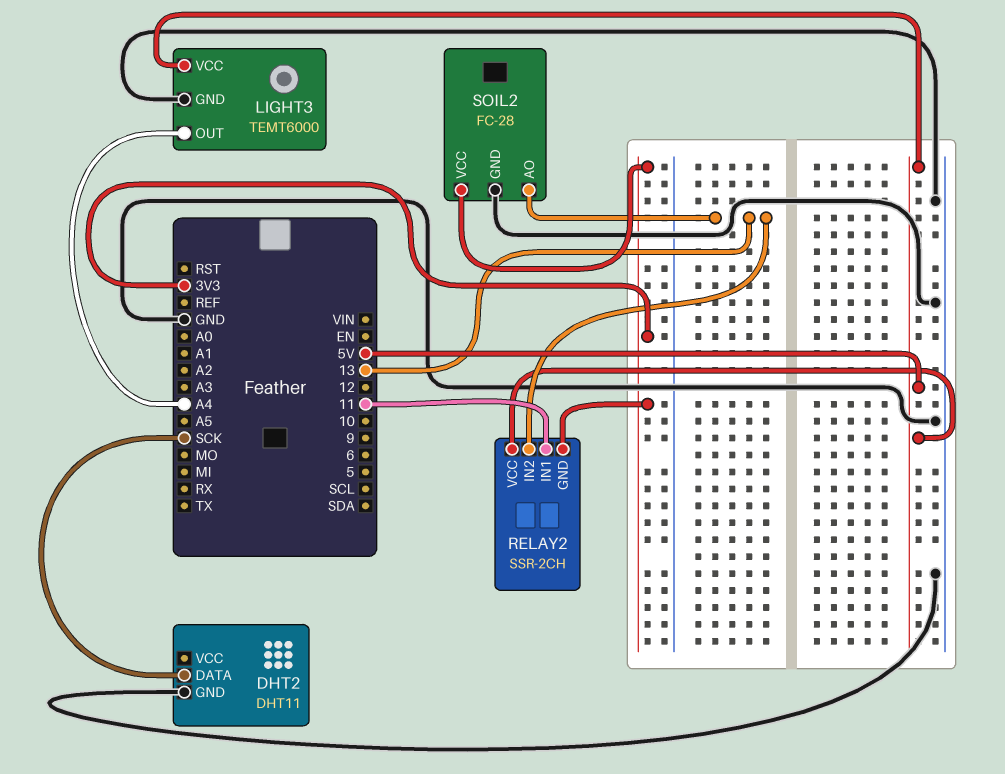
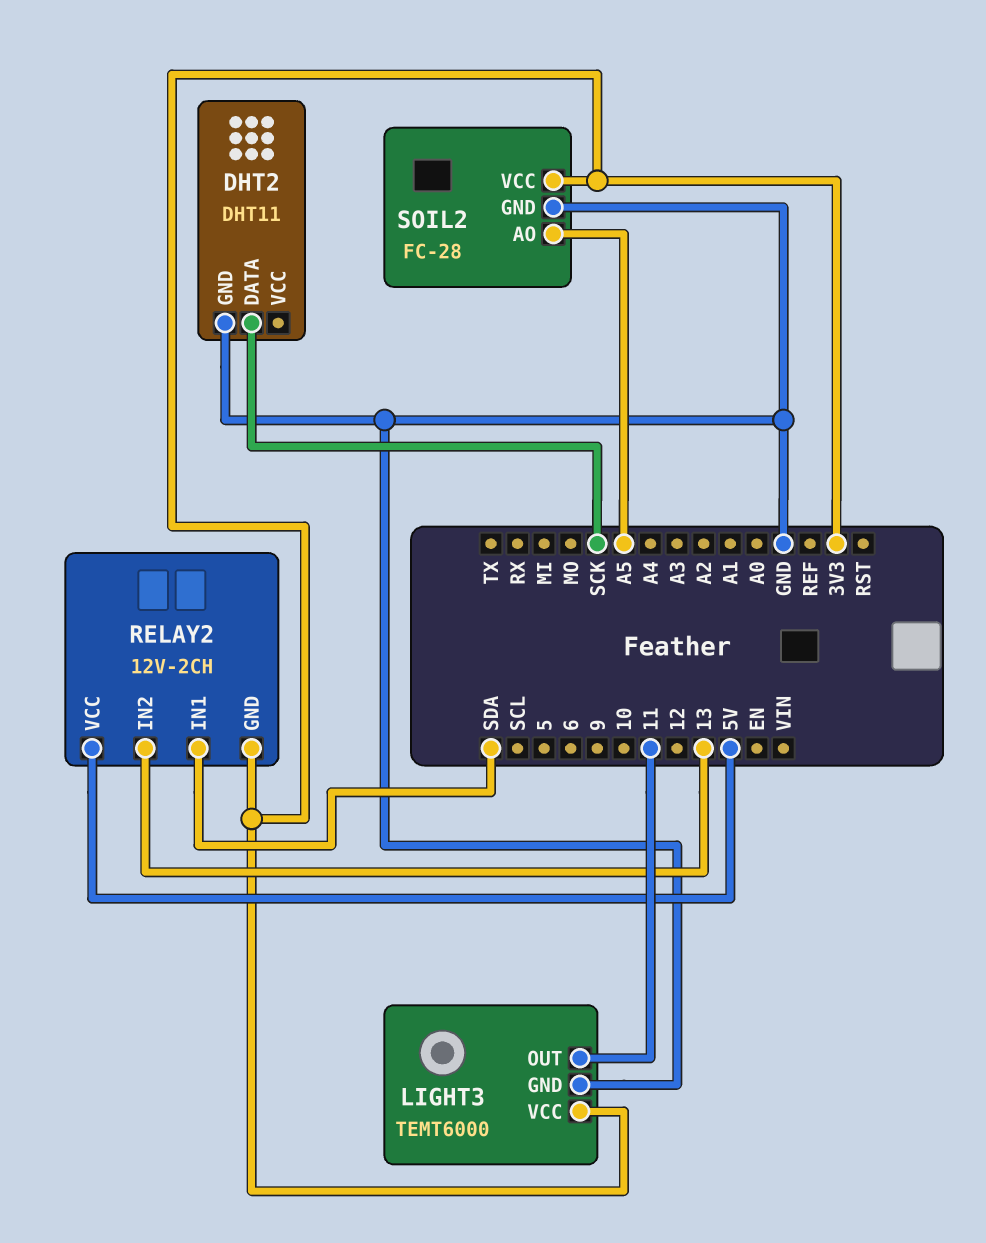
LIGHT3 pin OUT: A4 -> 11
LIGHT3 pin VCC: 5V -> 3V3
RELAY2: SSR-2CH -> 12V-2CH
RELAY2 pin IN1: 11 -> SDA
SOIL2 pin AO: 13 -> A5

